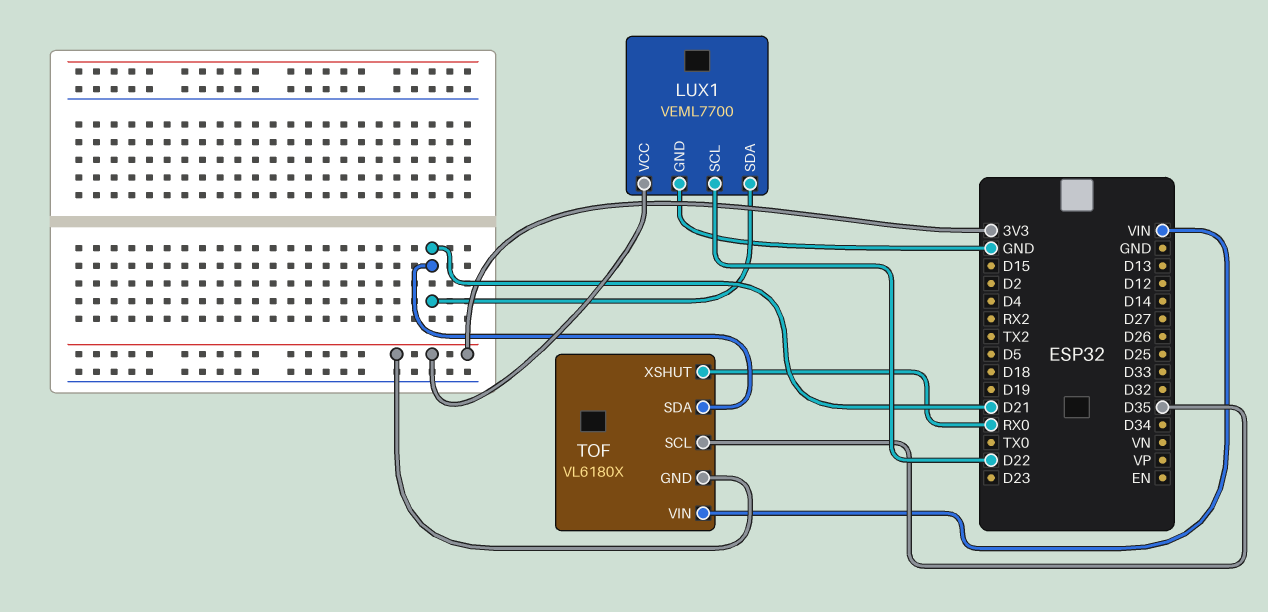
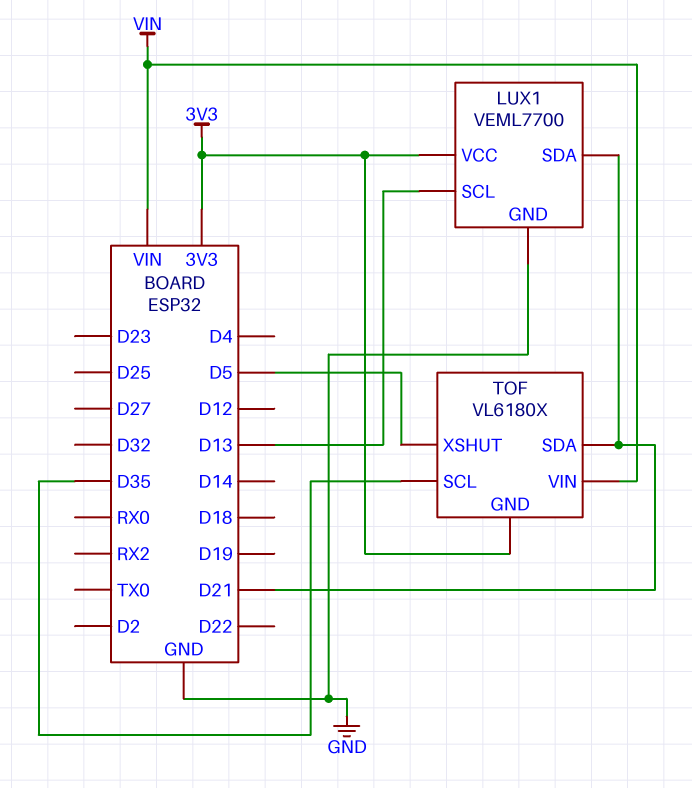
LUX1 pin SCL: D22 -> D13
TOF pin XSHUT: RX0 -> D5

